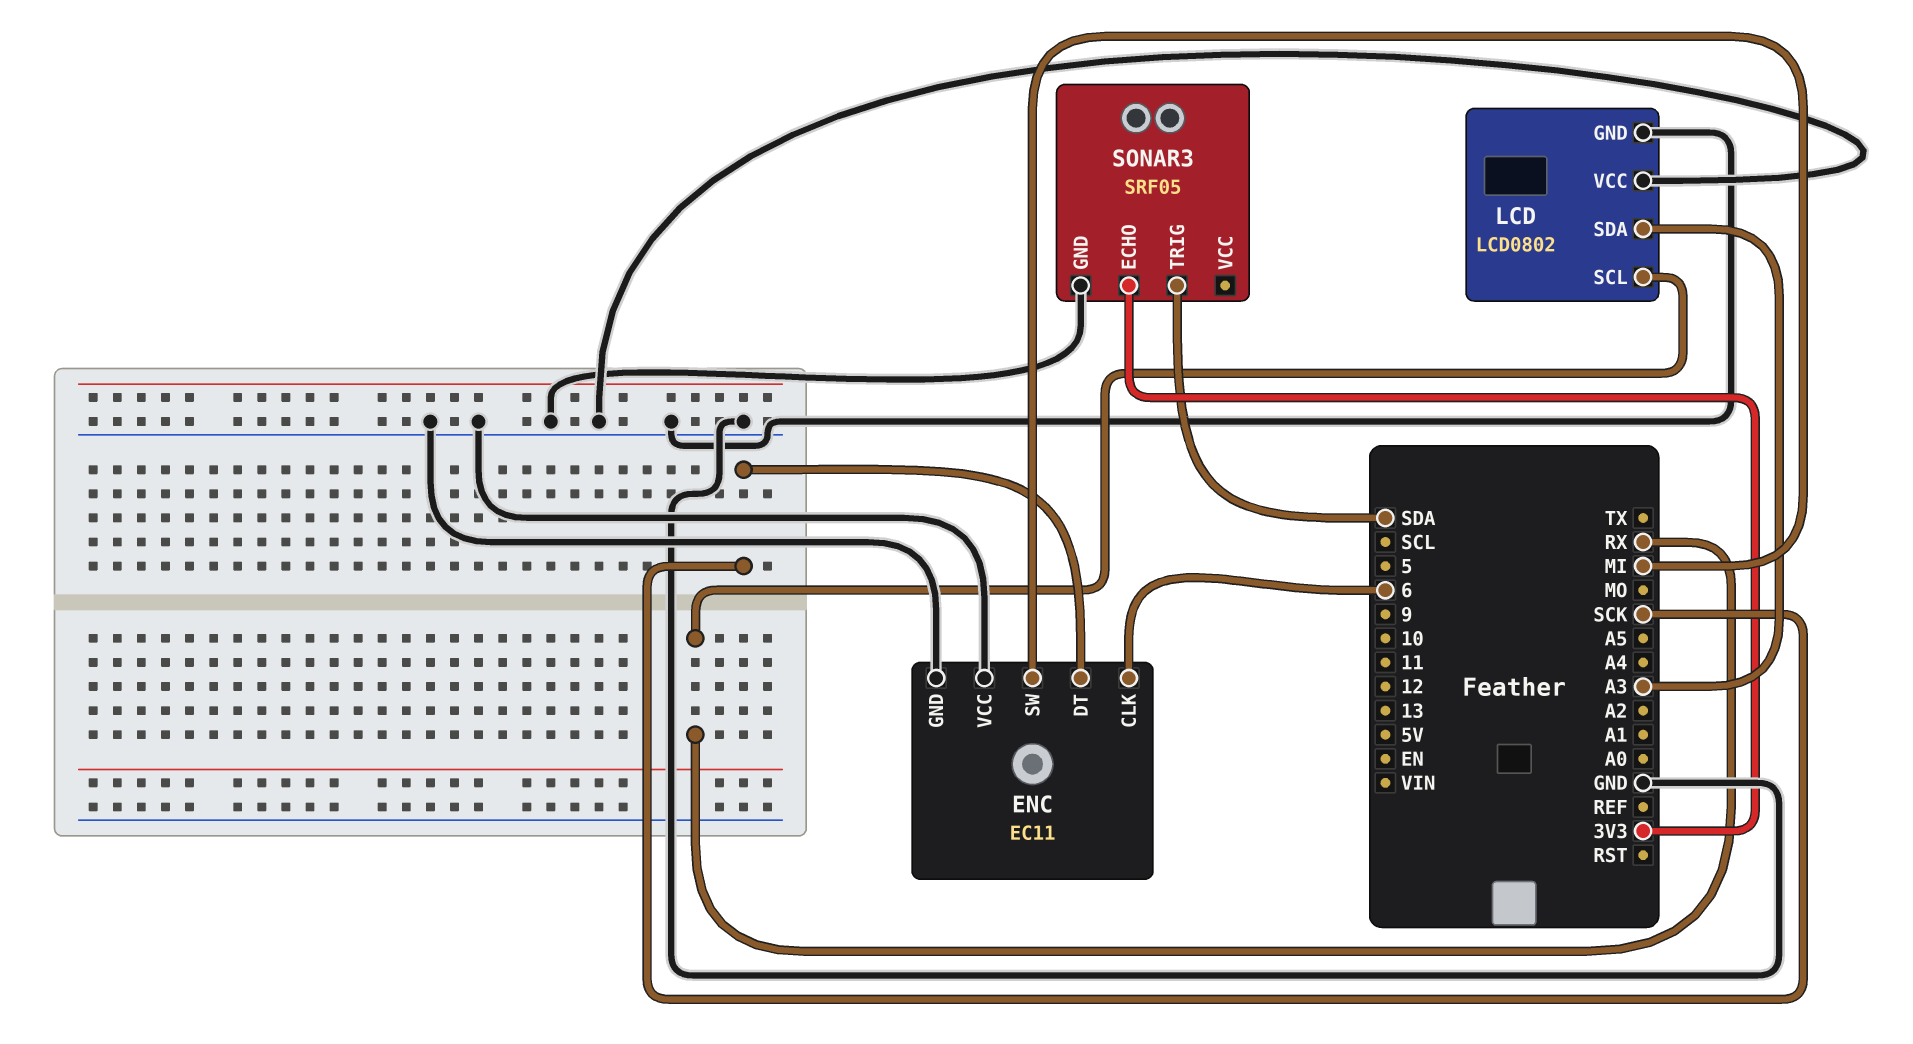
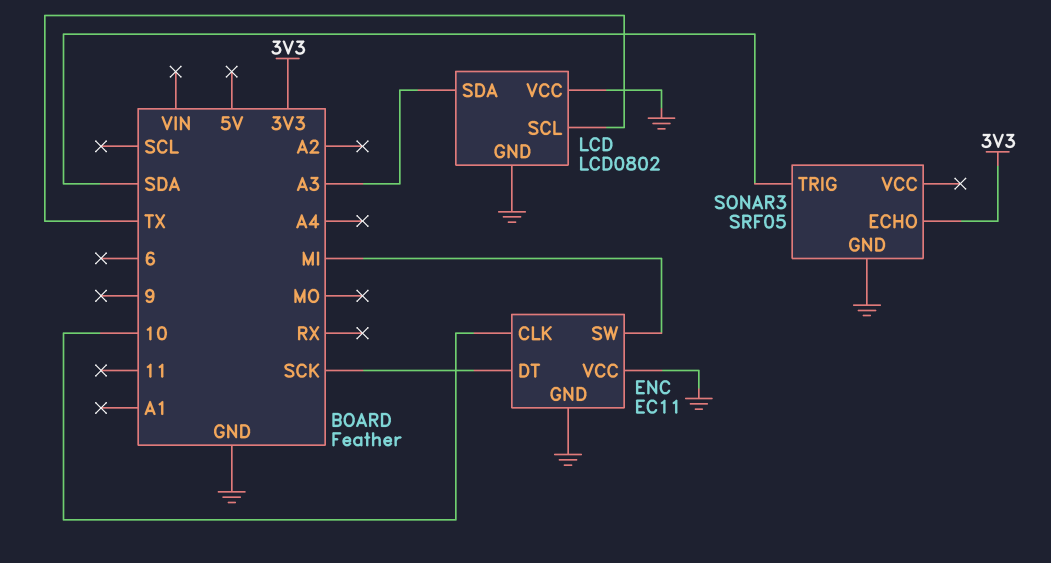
ENC pin CLK: 6 -> 10
LCD pin SCL: RX -> TX

